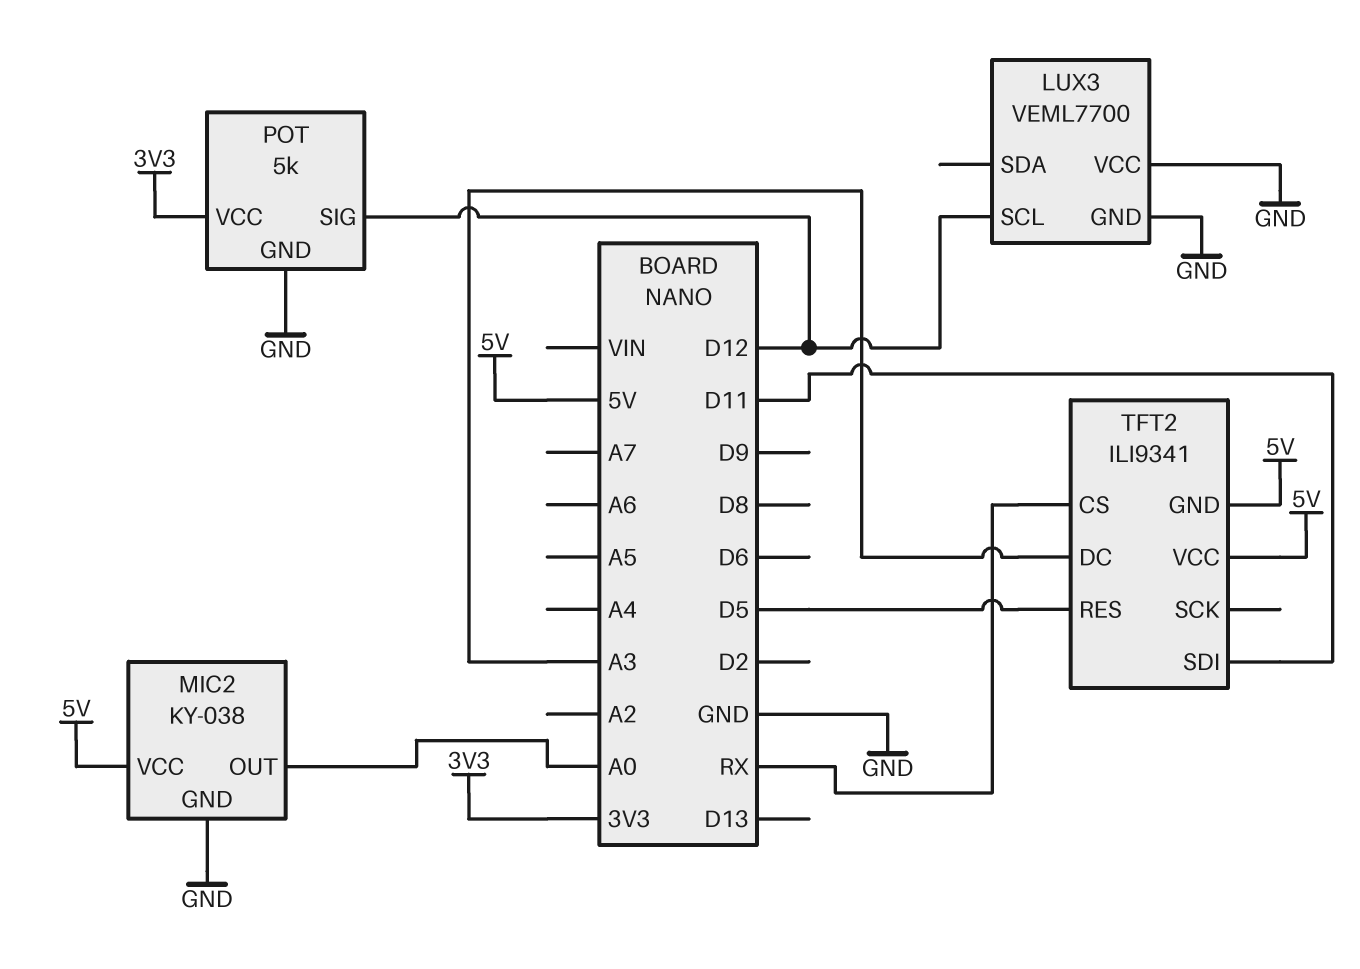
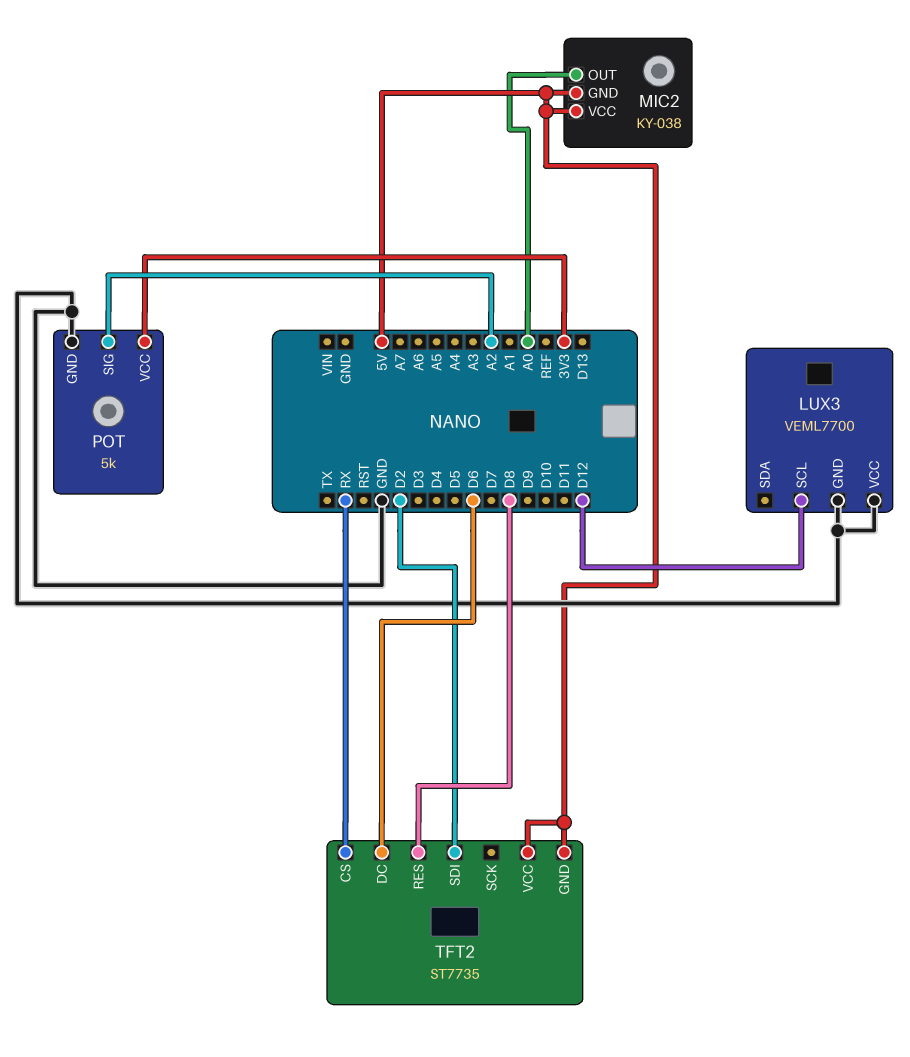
MIC2 pin GND: GND -> 5V
POT pin SIG: D12 -> A2
TFT2: ILI9341 -> ST7735
TFT2 pin DC: A3 -> D6
TFT2 pin RES: D5 -> D8
TFT2 pin SDI: D11 -> D2

